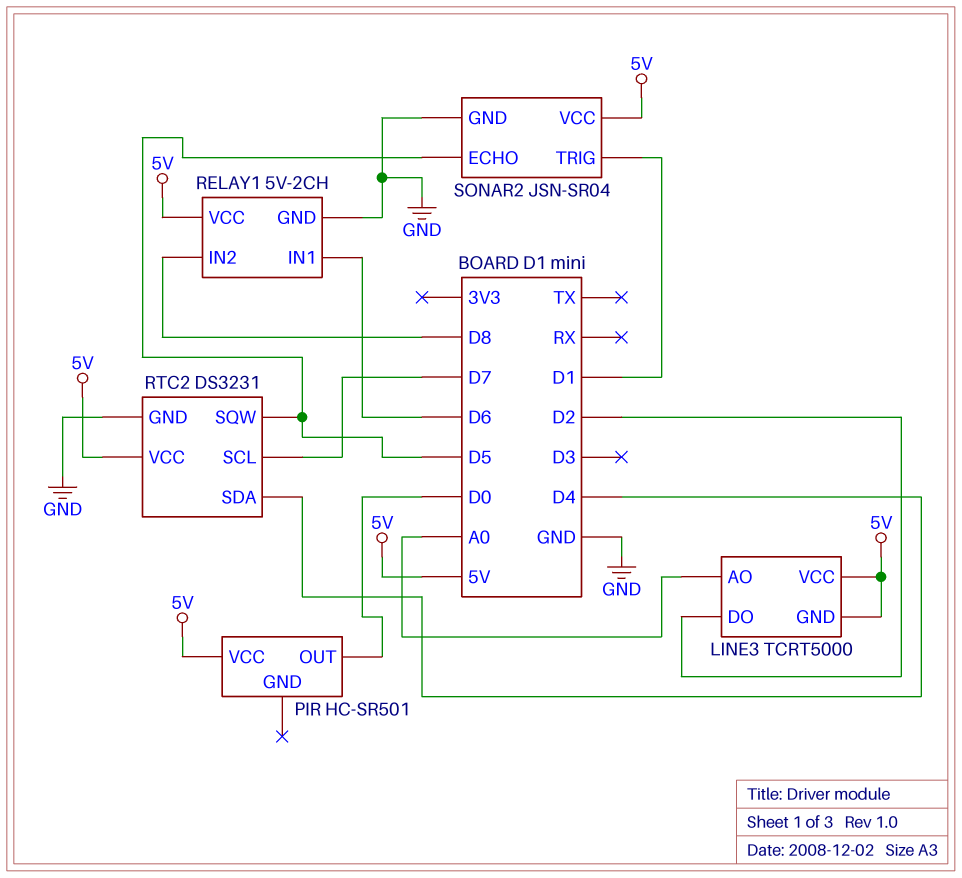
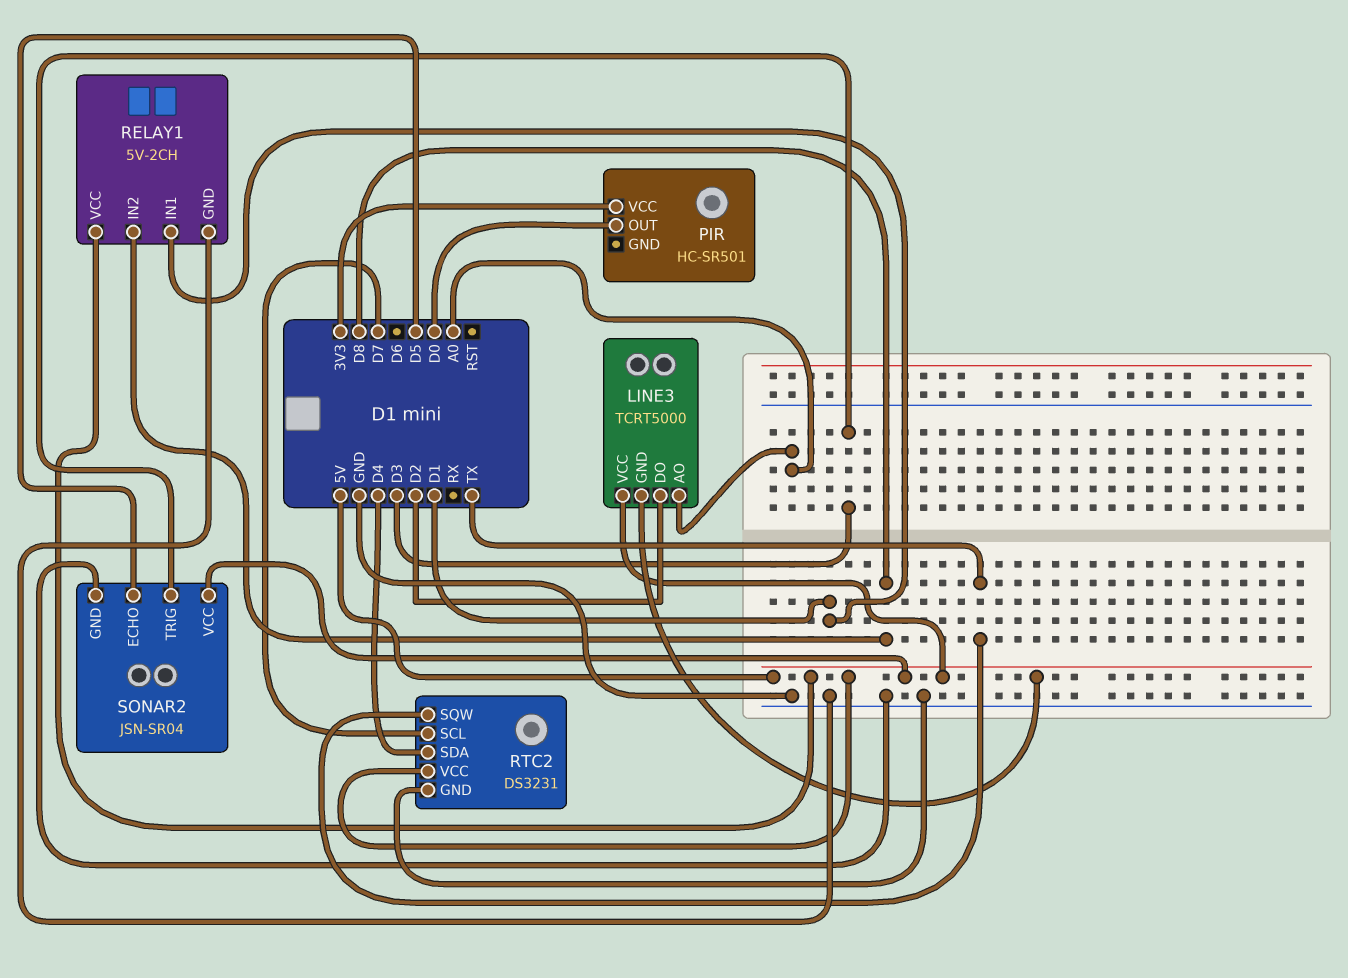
PIR pin VCC: 5V -> 3V3
RELAY1 pin IN1: D6 -> D1
RTC2 pin SQW: D5 -> TX
SONAR2 pin TRIG: D1 -> D3

